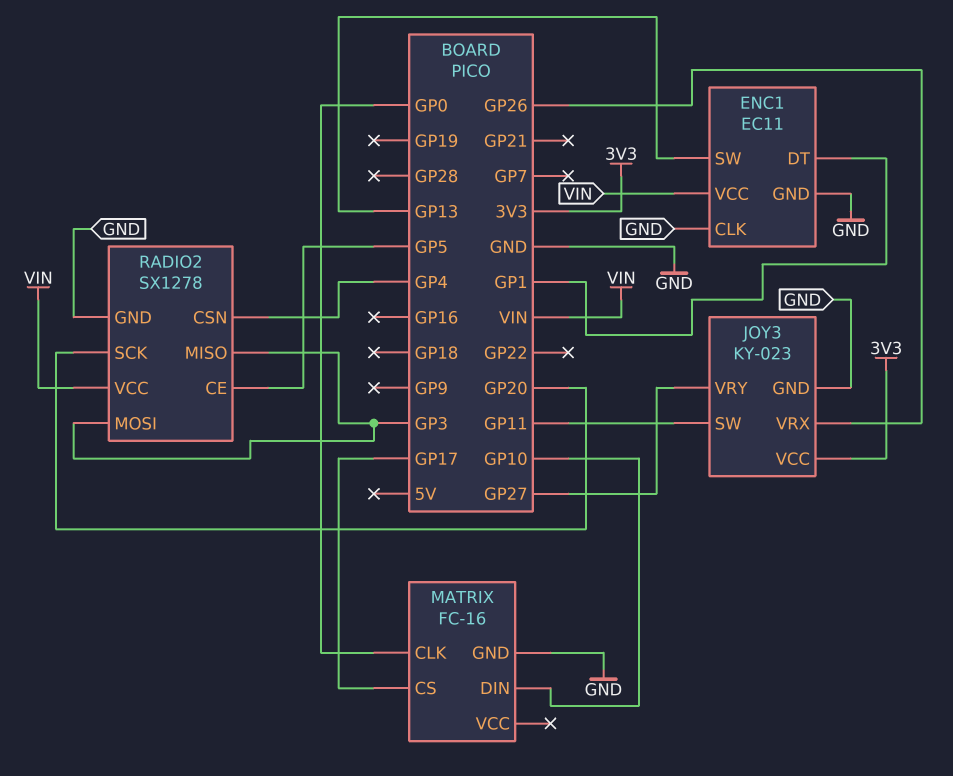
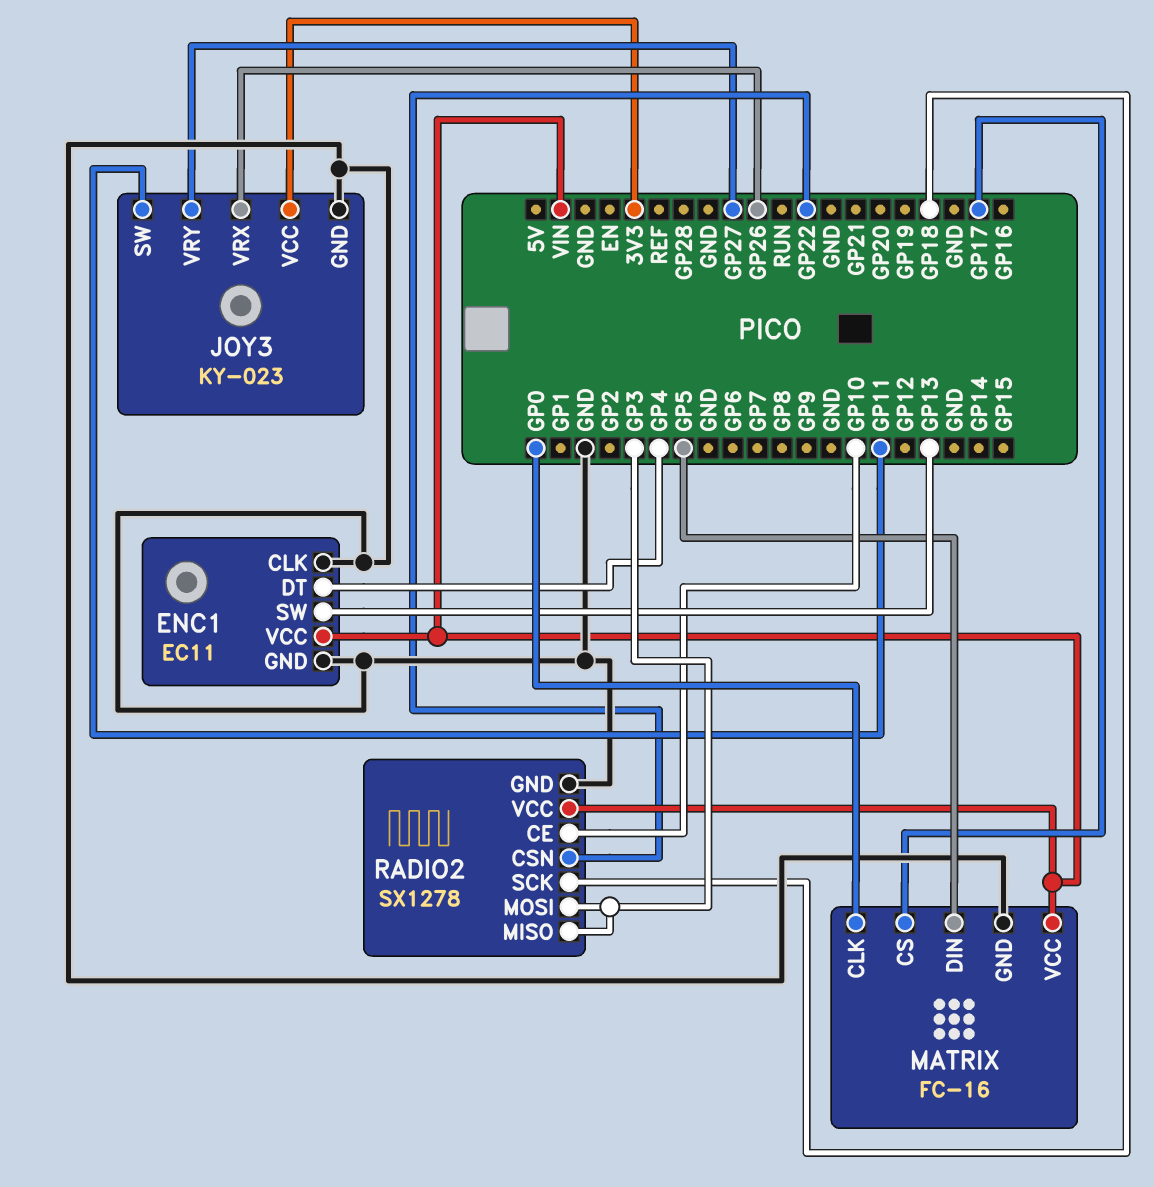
ENC1 pin DT: GP1 -> GP4
MATRIX pin DIN: GP10 -> GP5
MATRIX pin VCC: none -> VIN
RADIO2 pin CE: GP5 -> GP10
RADIO2 pin CSN: GP4 -> GP22
RADIO2 pin SCK: GP20 -> GP18

